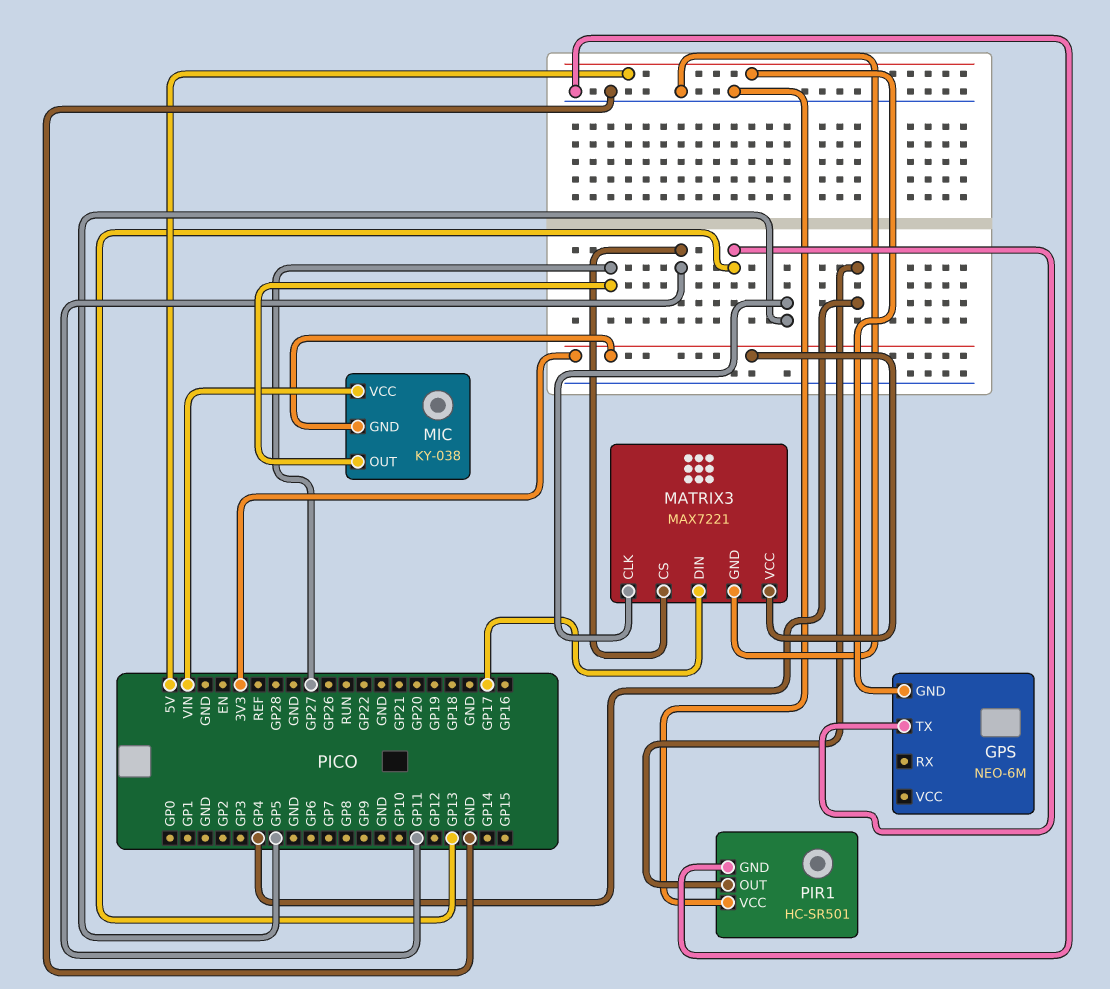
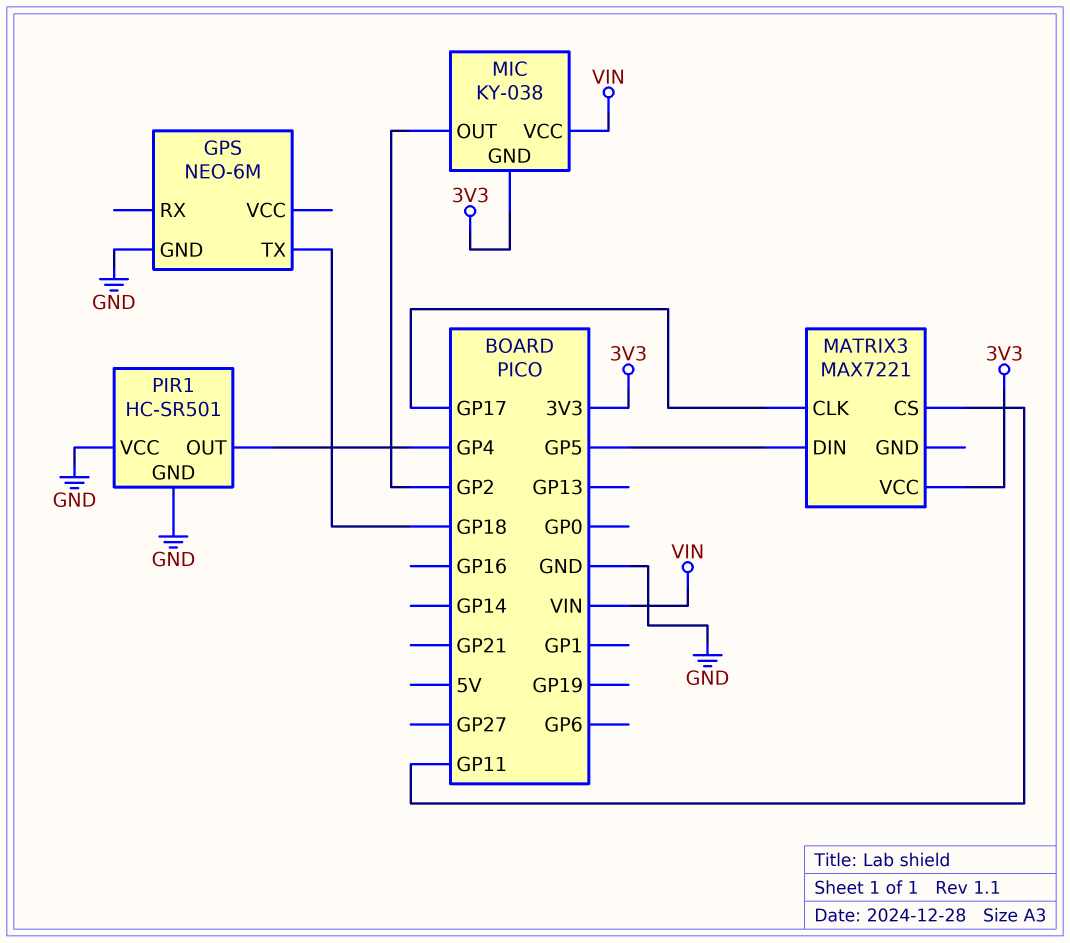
GPS pin GND: 5V -> GND
GPS pin TX: GP13 -> GP18
MATRIX3 pin CLK: GP5 -> GP17
MATRIX3 pin DIN: GP17 -> GP5
MATRIX3 pin GND: GND -> none
MIC pin OUT: GP27 -> GP2

